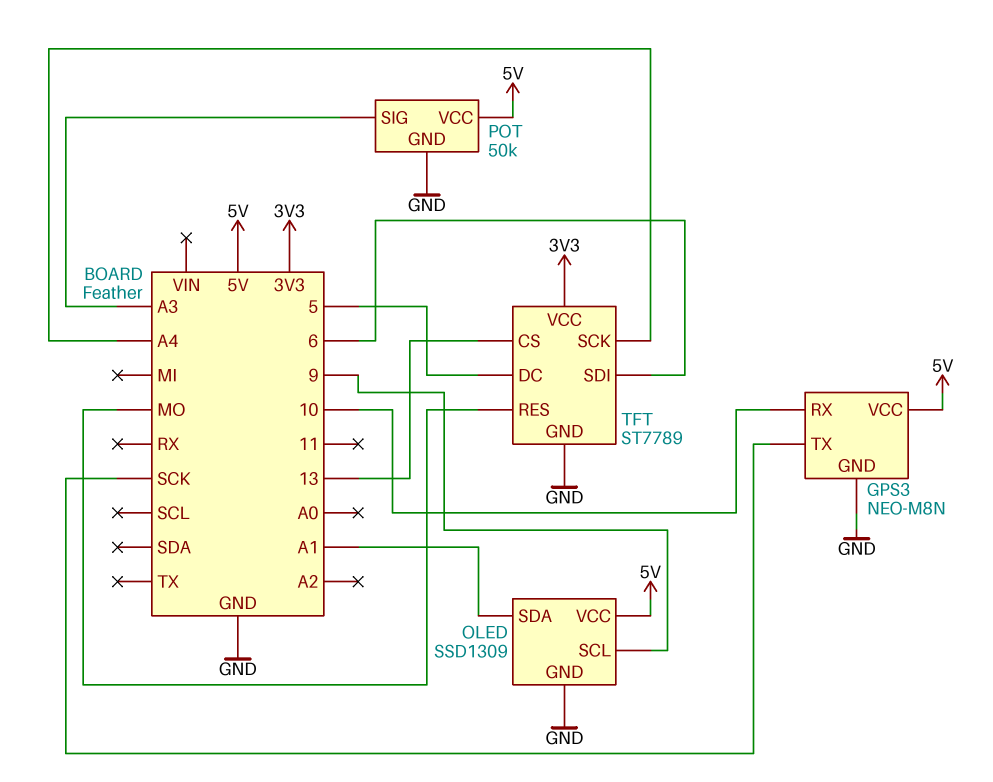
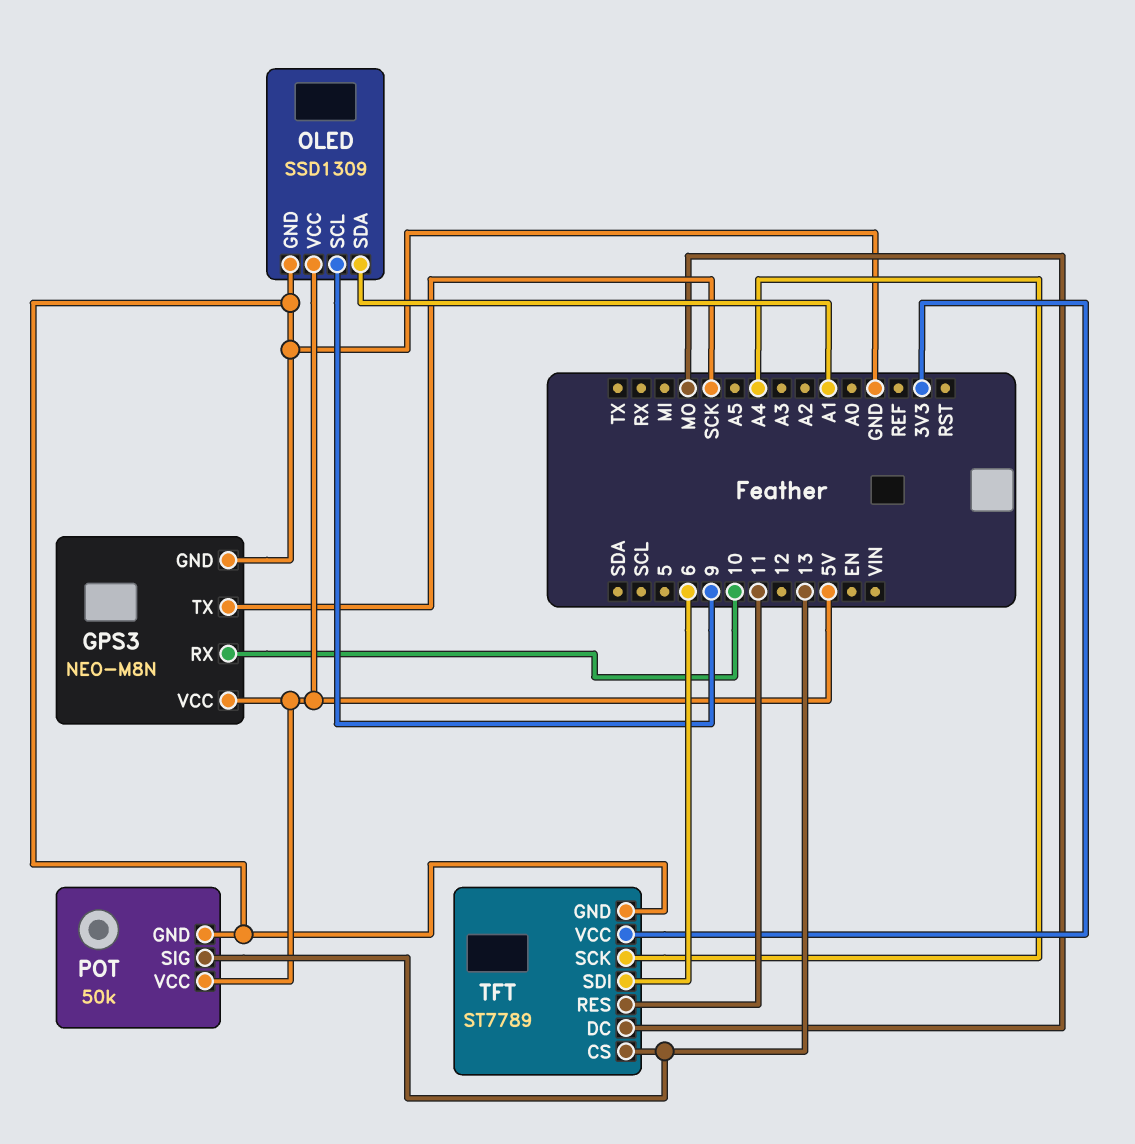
POT pin SIG: A3 -> 13
TFT pin DC: 5 -> MO
TFT pin RES: MO -> 11

